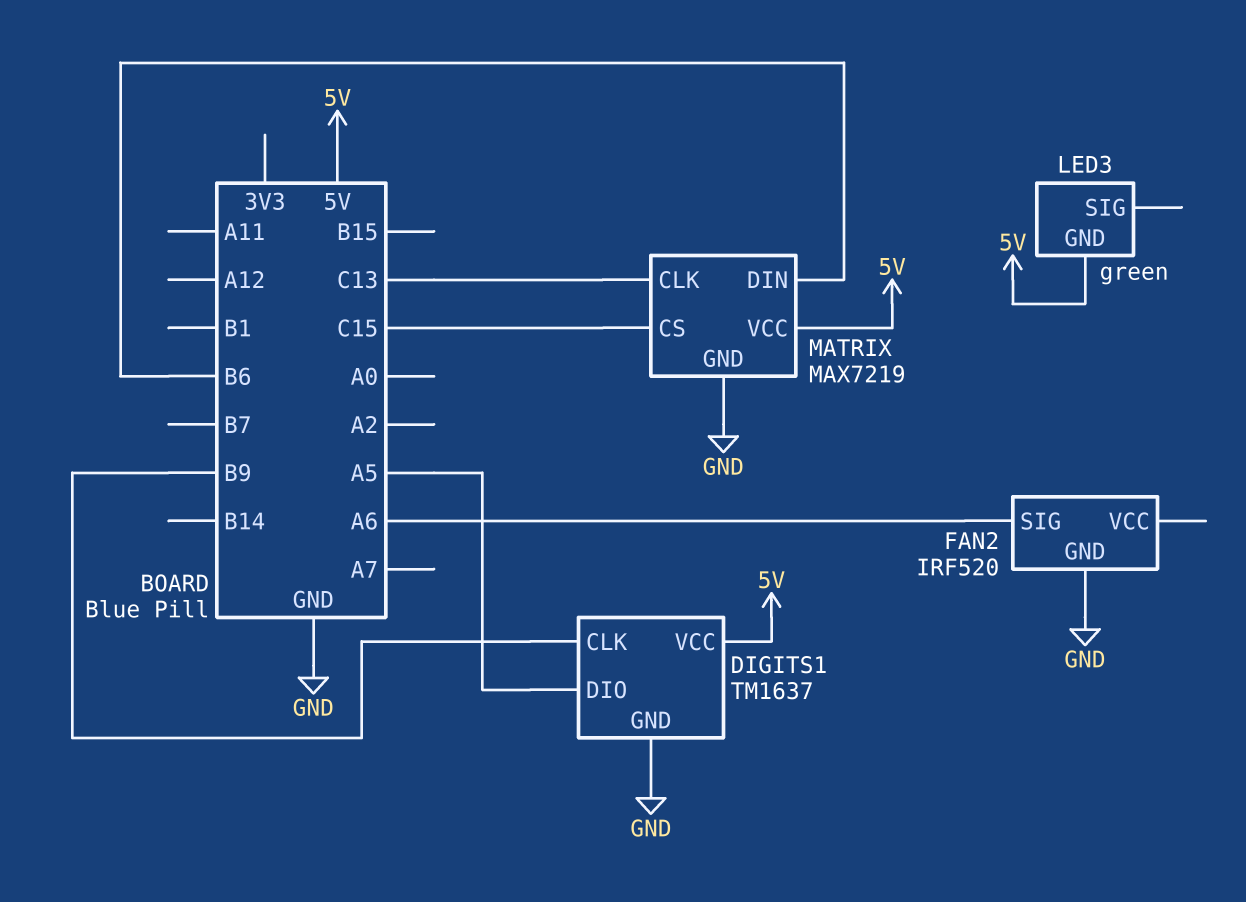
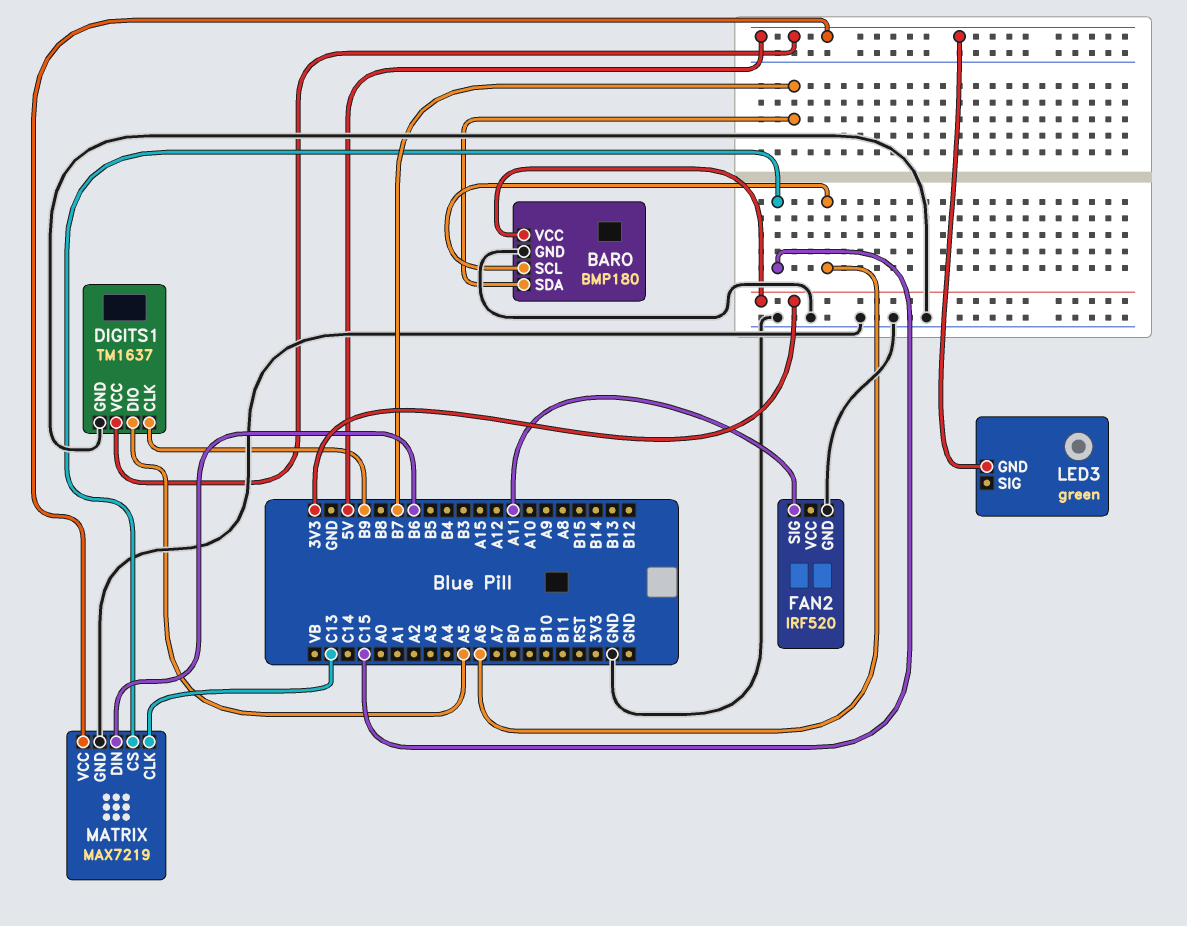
BARO: none -> BMP180
BARO pin GND: none -> GND
BARO pin SCL: none -> A6
BARO pin SDA: none -> B7
BARO pin VCC: none -> 3V3
FAN2 pin SIG: A6 -> A11

